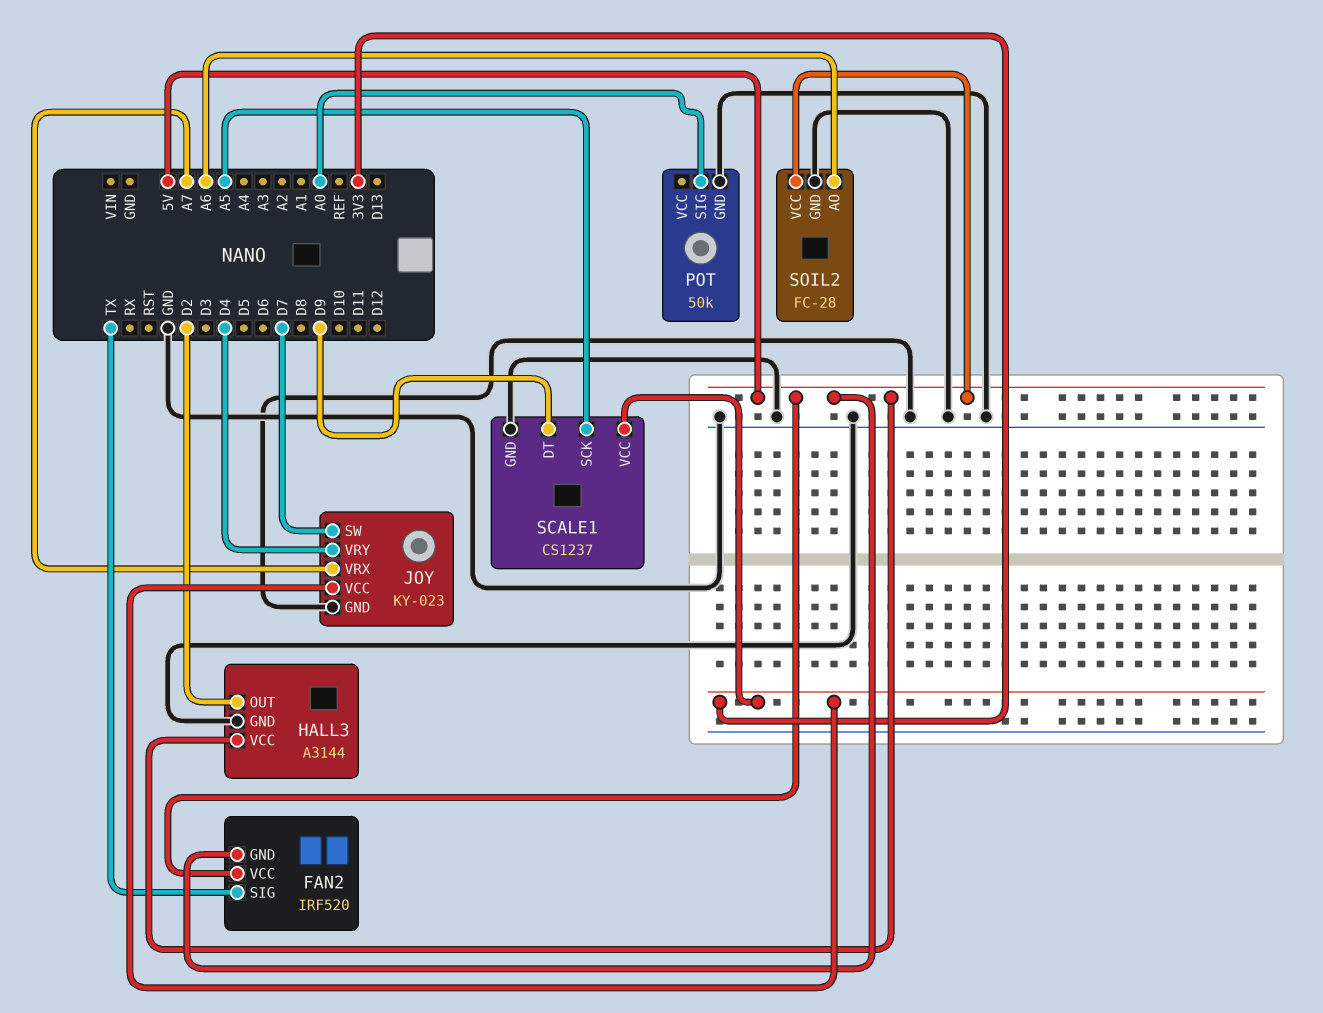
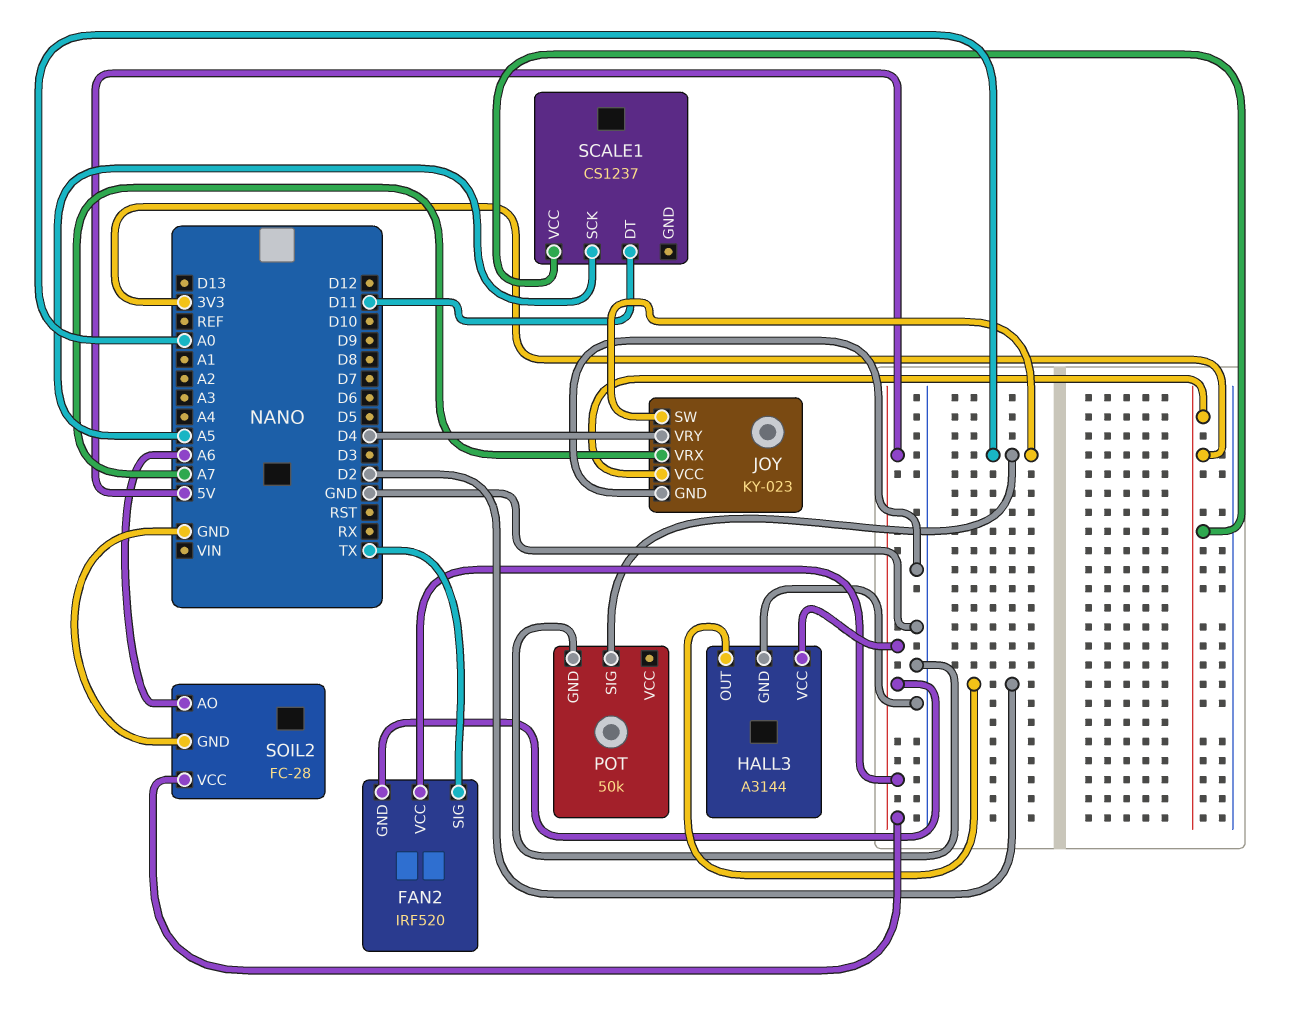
JOY pin SW: D7 -> A0
SCALE1 pin DT: D9 -> D11
SCALE1 pin GND: GND -> none

